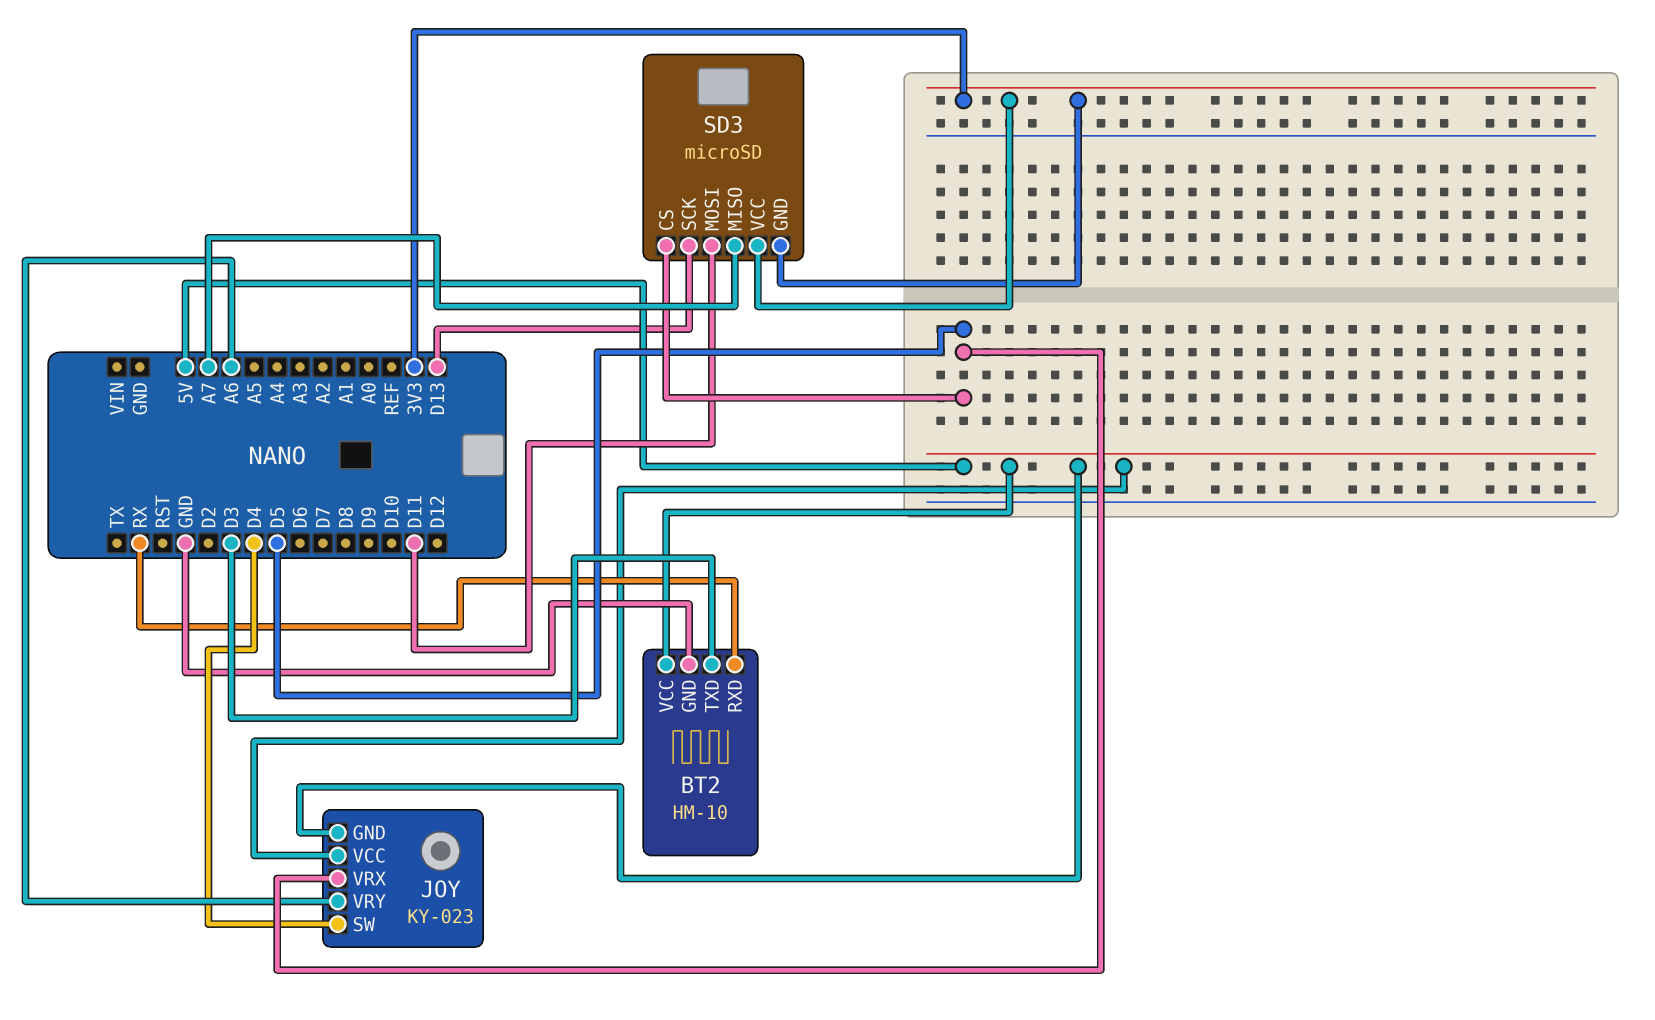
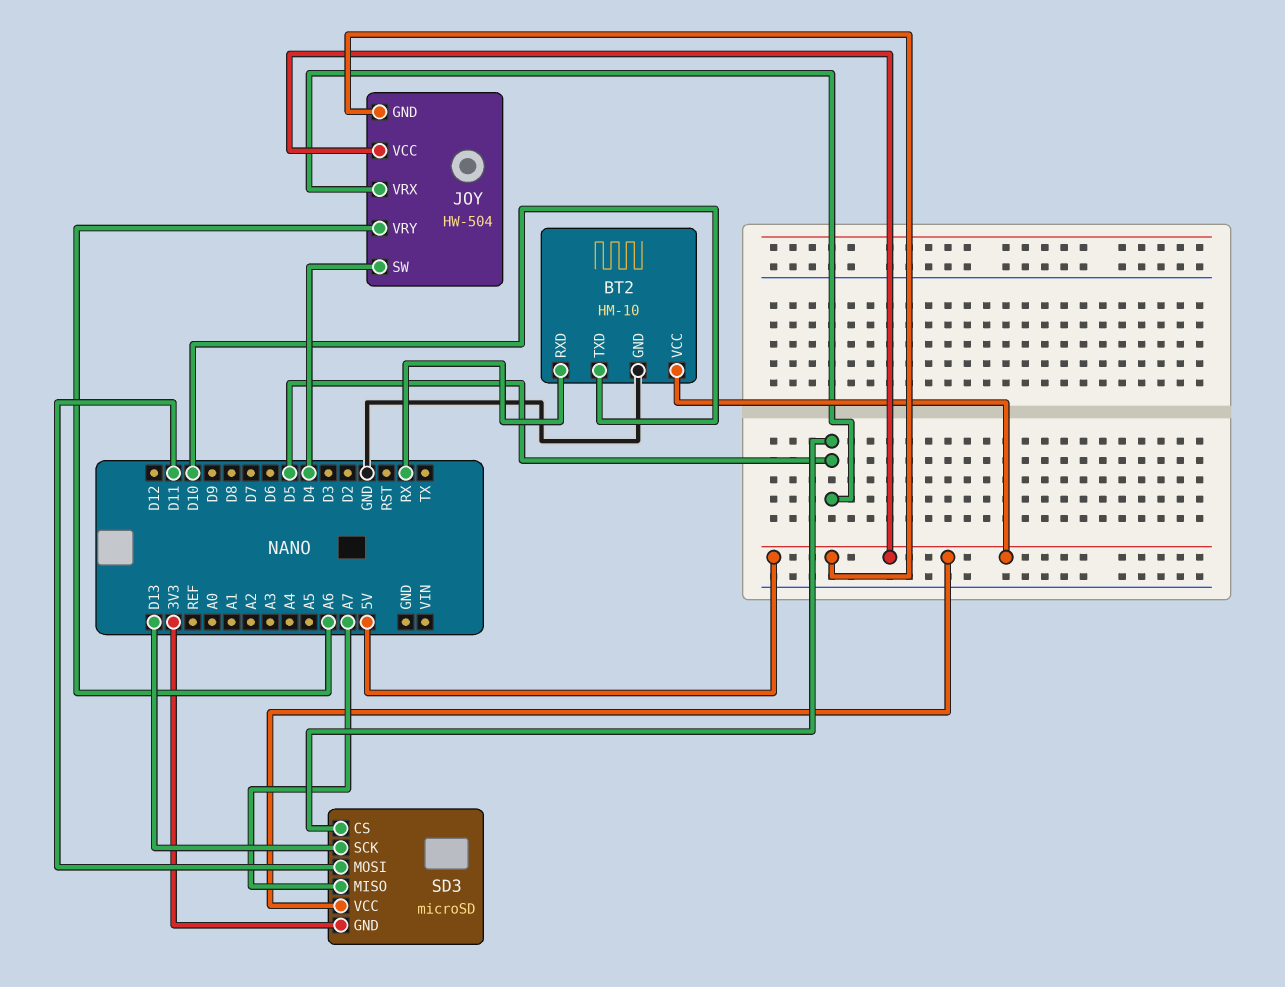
BT2 pin TXD: D3 -> D10
JOY: KY-023 -> HW-504
SD3 pin VCC: 3V3 -> 5V

